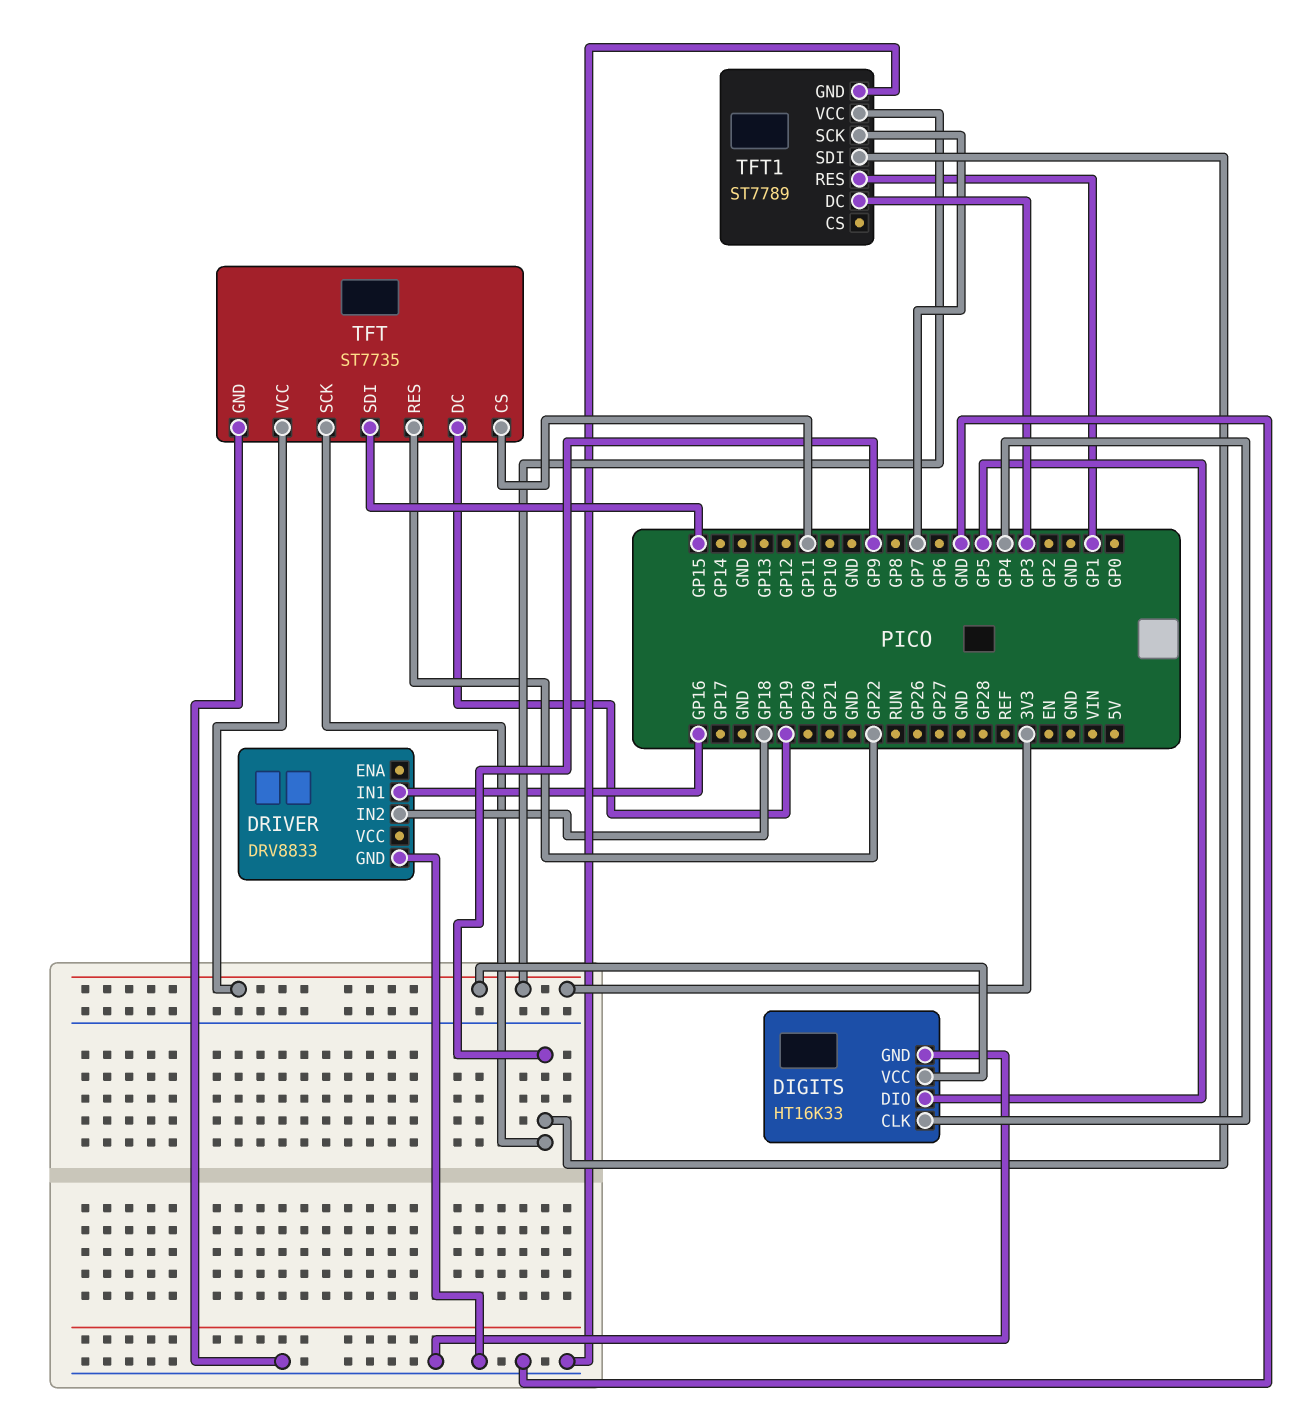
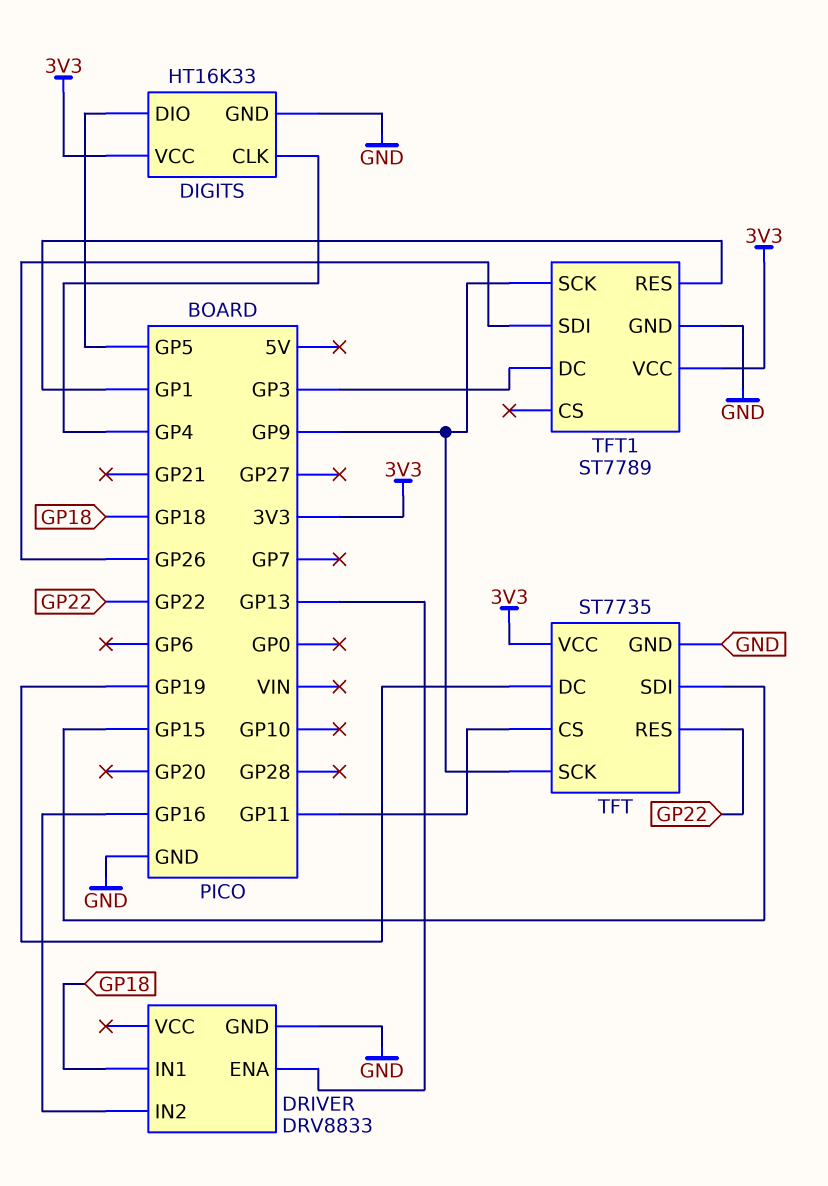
DRIVER pin ENA: none -> GP13
DRIVER pin IN1: GP16 -> GP18
DRIVER pin IN2: GP18 -> GP16
TFT1 pin SCK: GP7 -> GP9
TFT1 pin SDI: GP9 -> GP26

